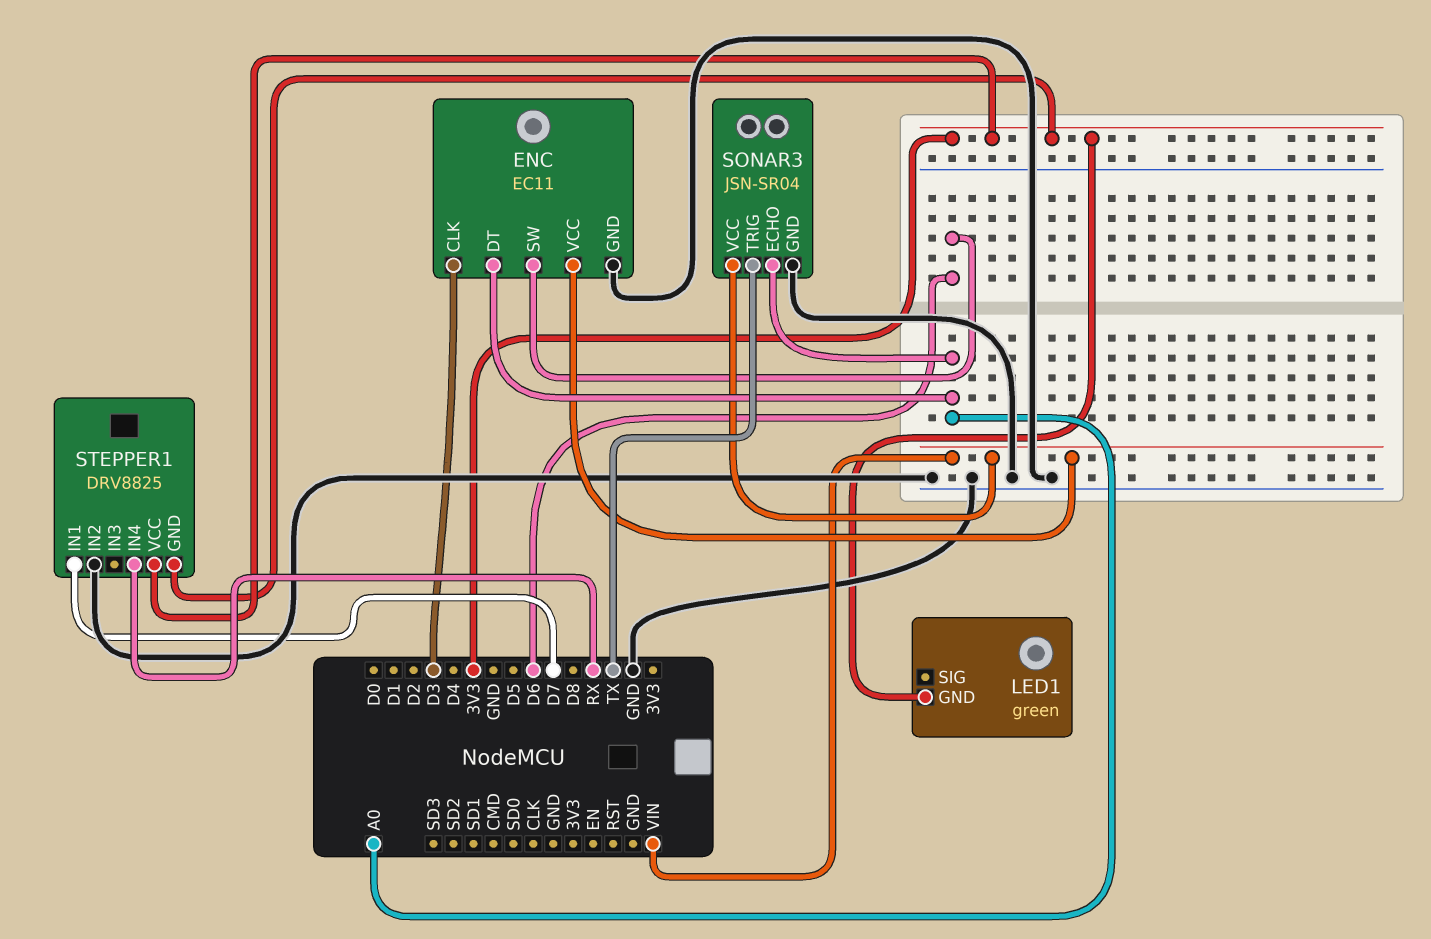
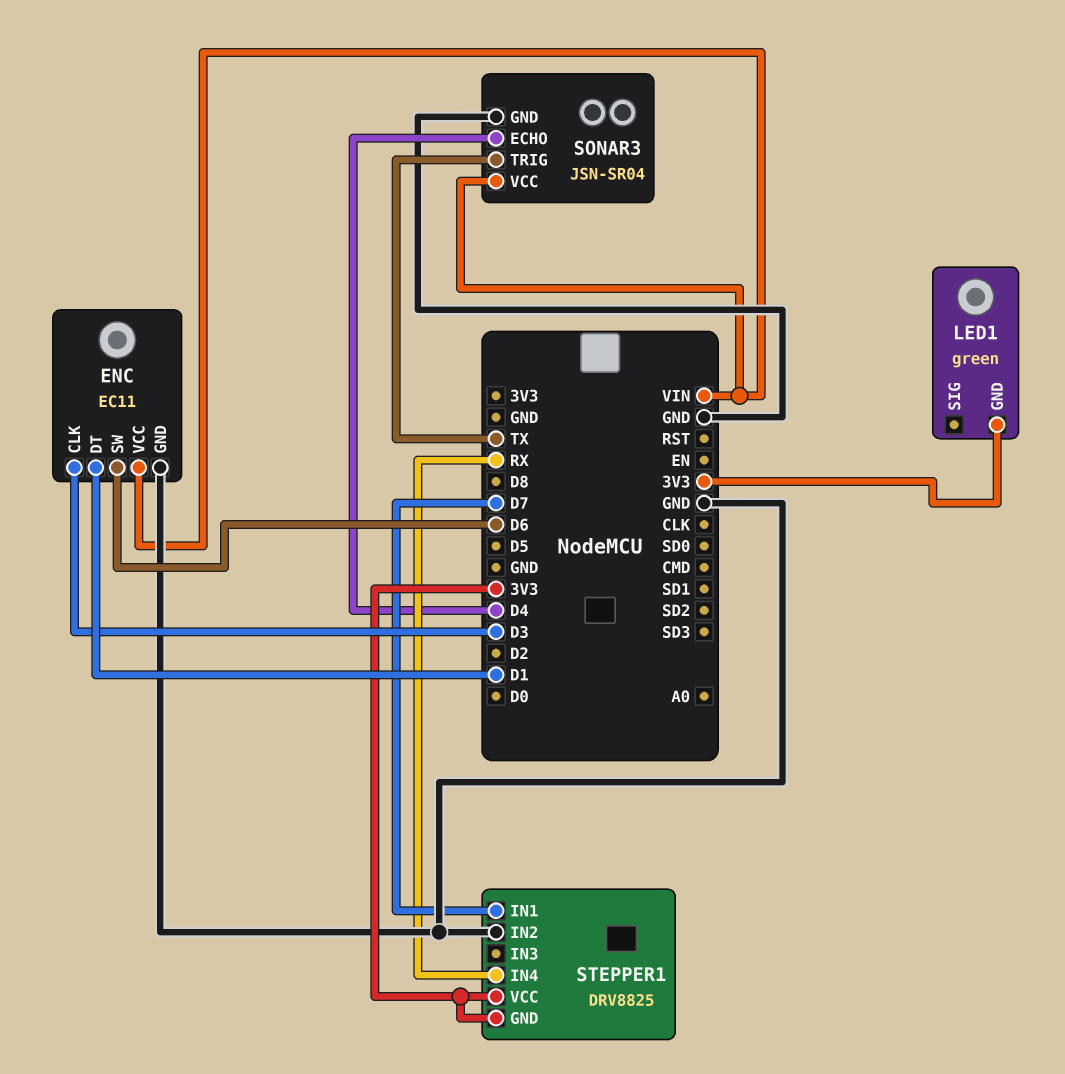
ENC pin DT: A0 -> D1
SONAR3 pin ECHO: A0 -> D4

